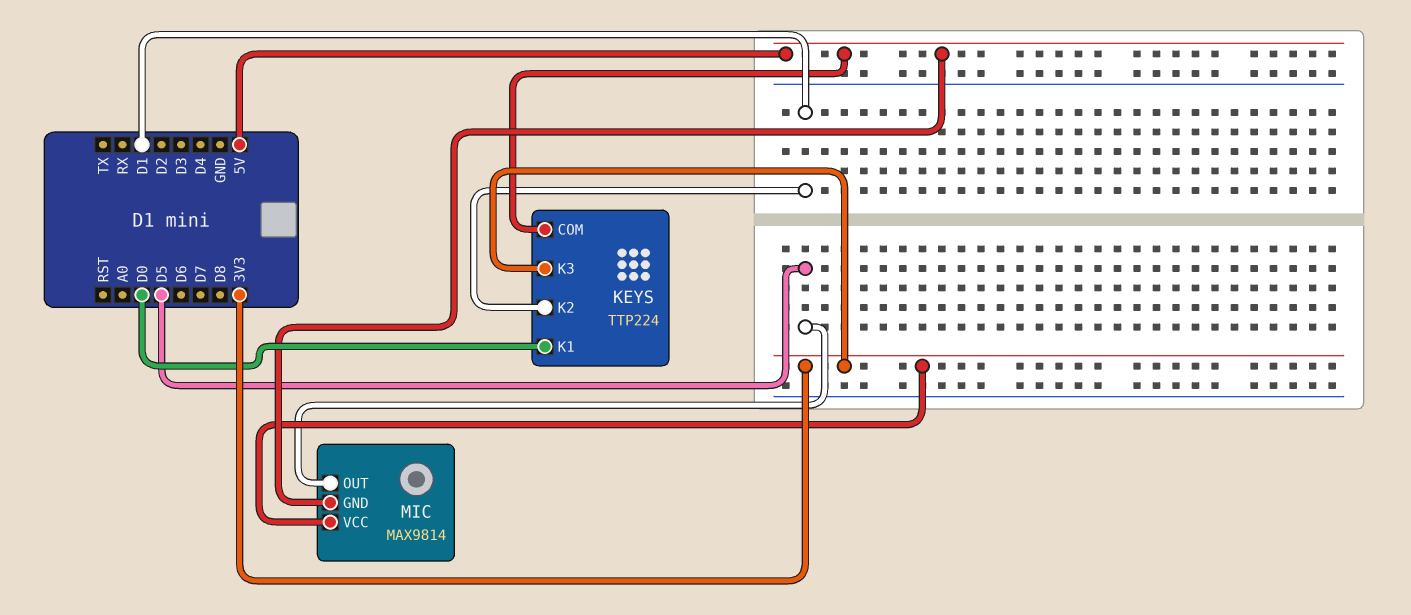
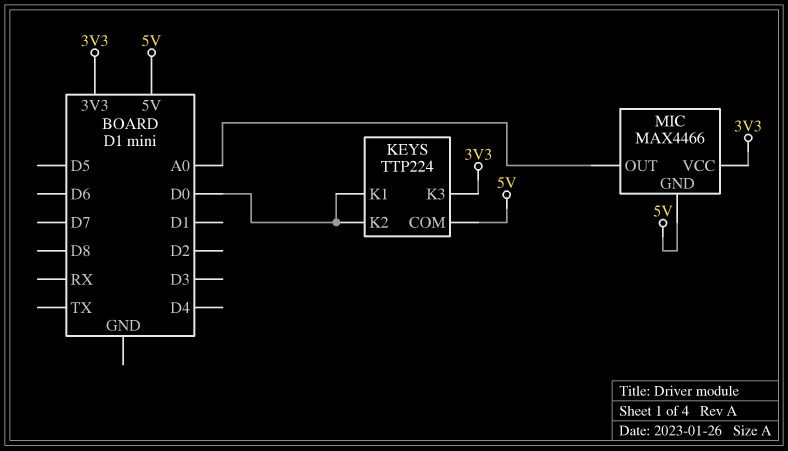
KEYS pin K2: D1 -> D0
MIC: MAX9814 -> MAX4466
MIC pin OUT: D5 -> A0

